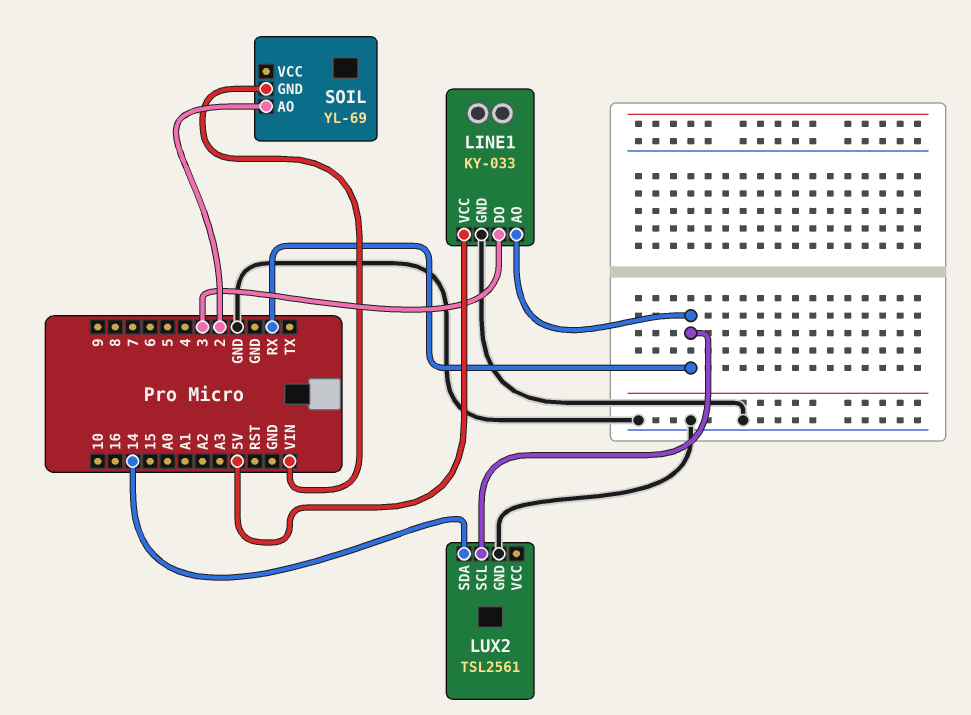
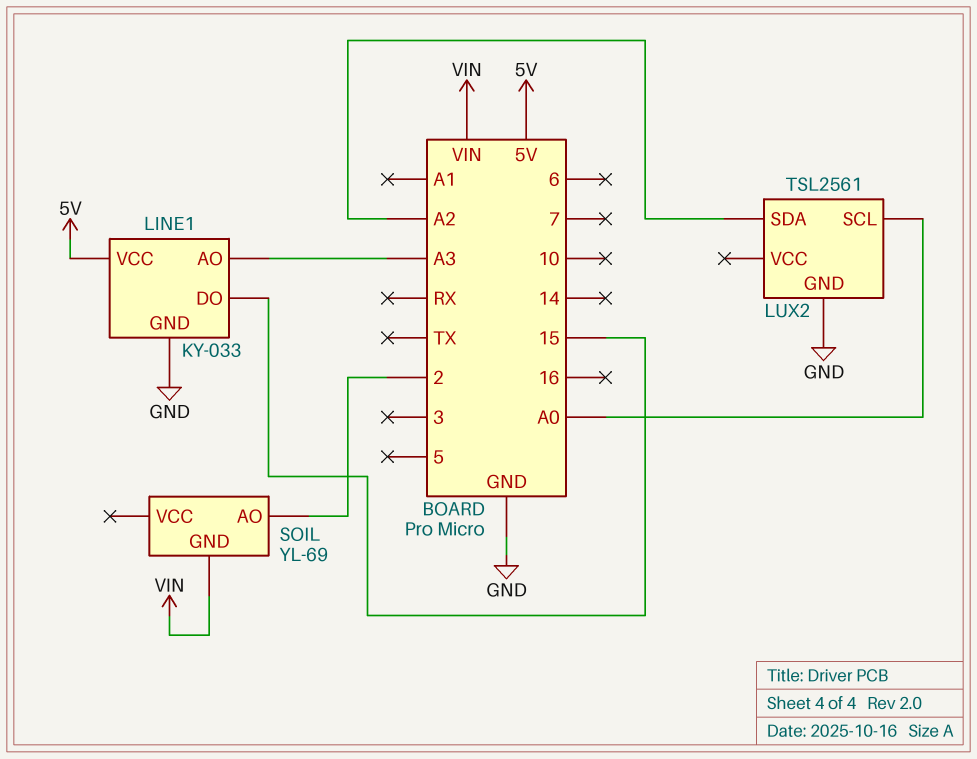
LINE1 pin AO: RX -> A3
LINE1 pin DO: 3 -> 15
LUX2 pin SCL: RX -> A0
LUX2 pin SDA: 14 -> A2

